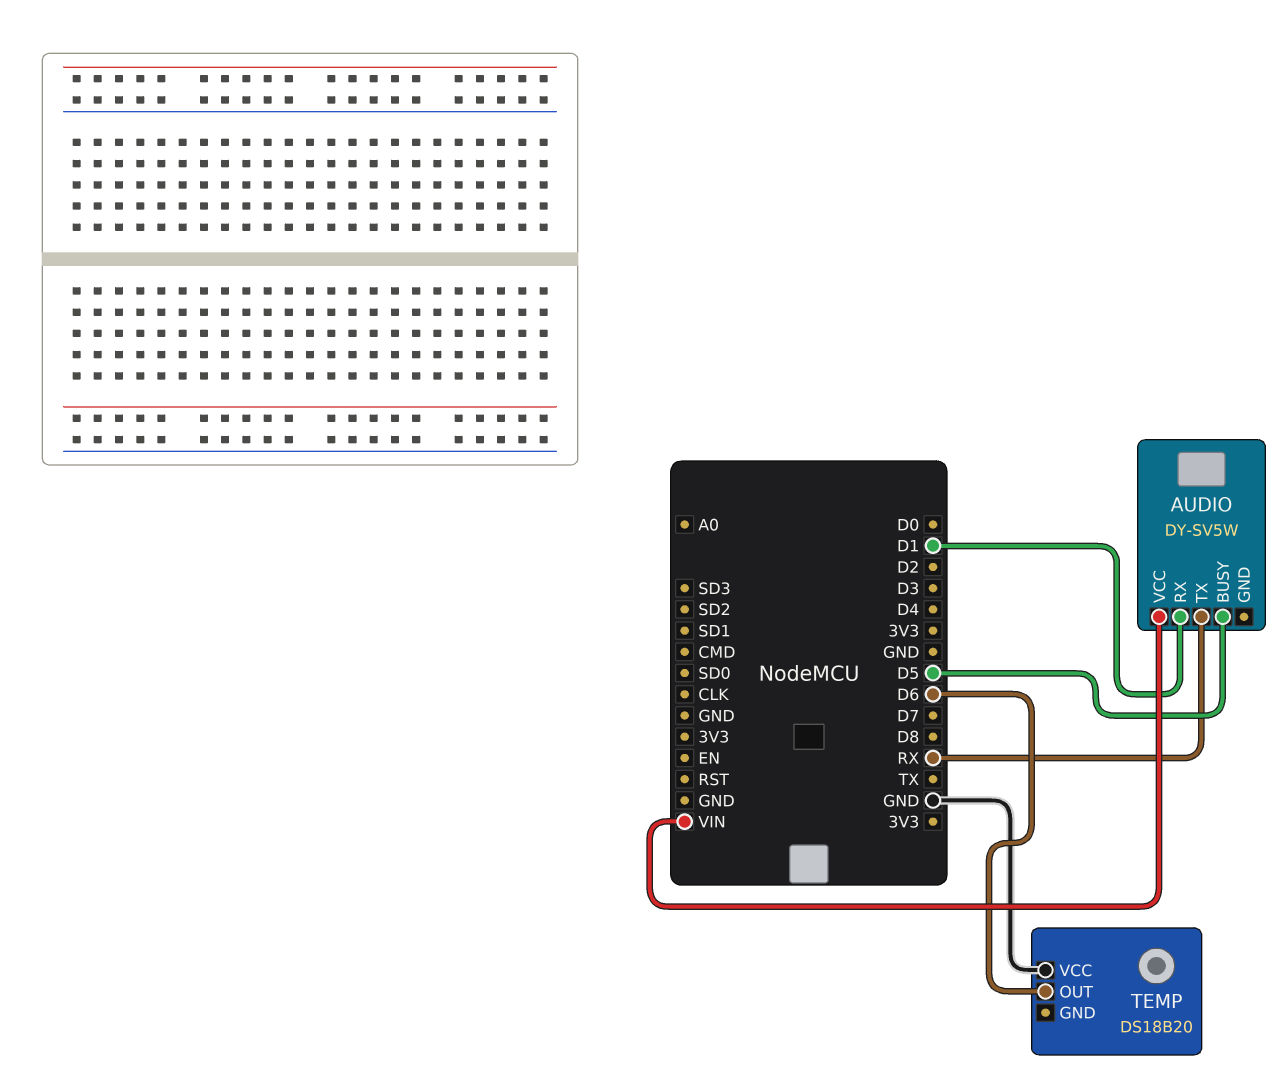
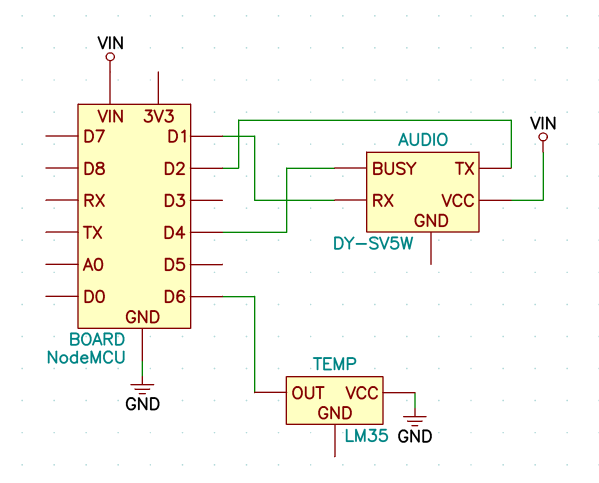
AUDIO pin BUSY: D5 -> D4
AUDIO pin TX: RX -> D2
TEMP: DS18B20 -> LM35

